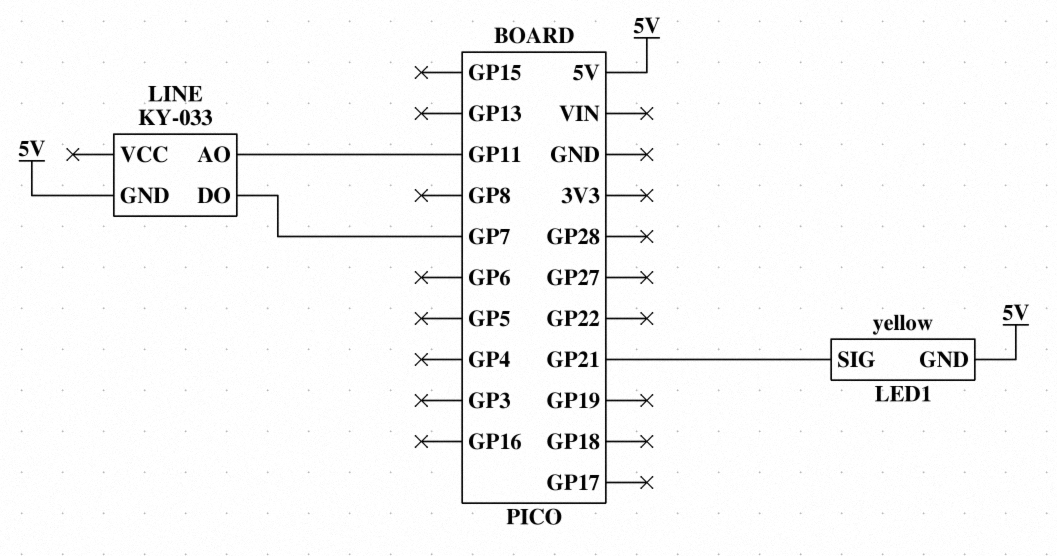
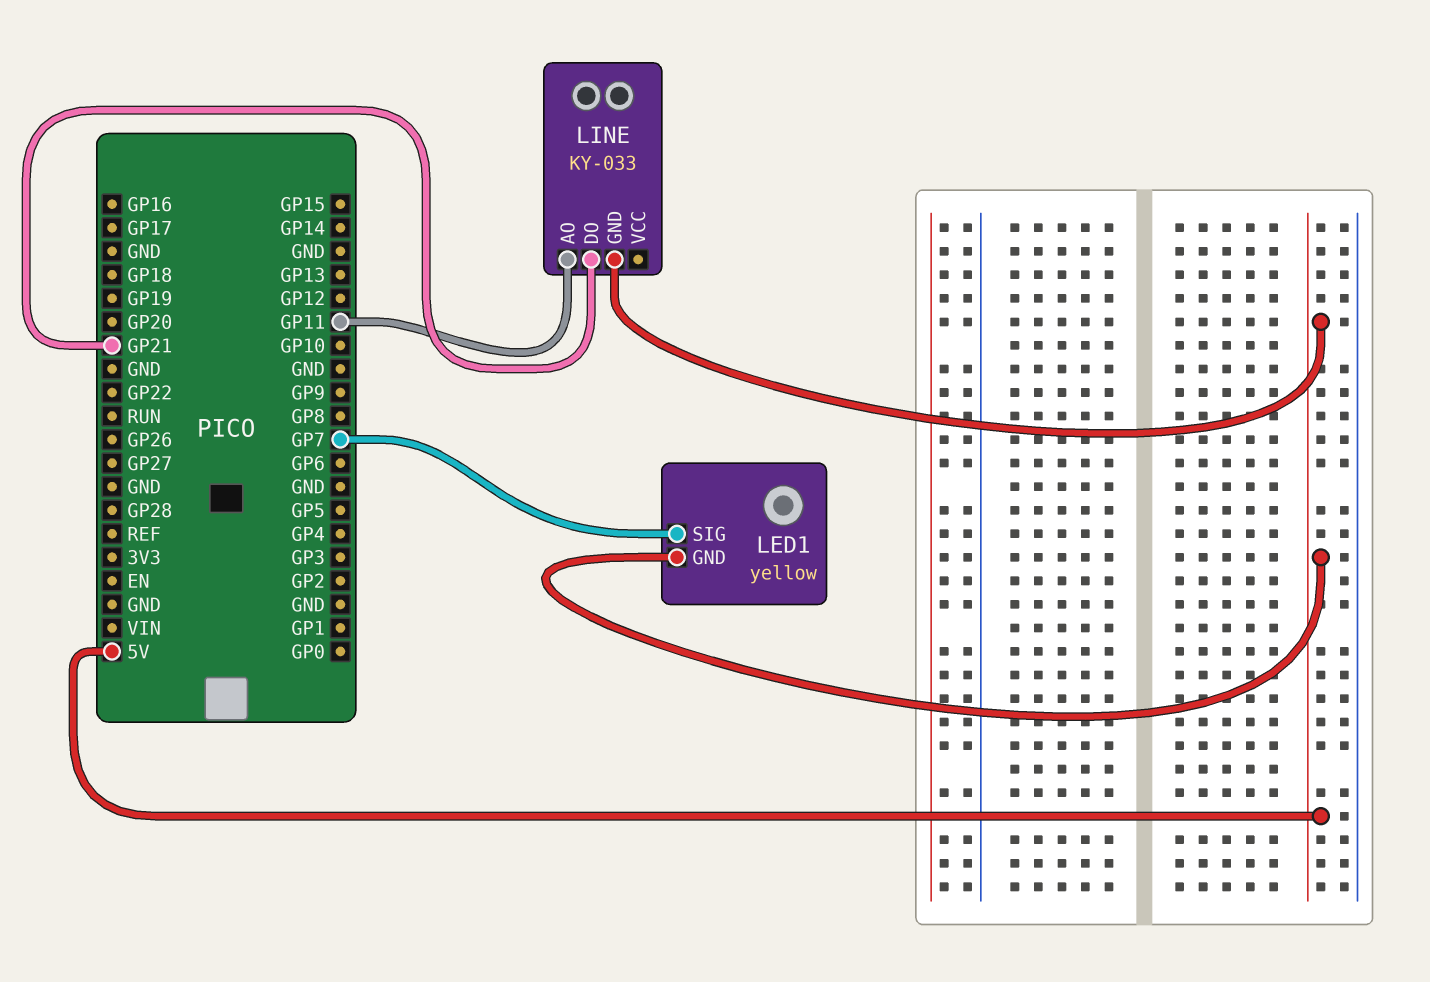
LED1 pin SIG: GP21 -> GP7
LINE pin DO: GP7 -> GP21

